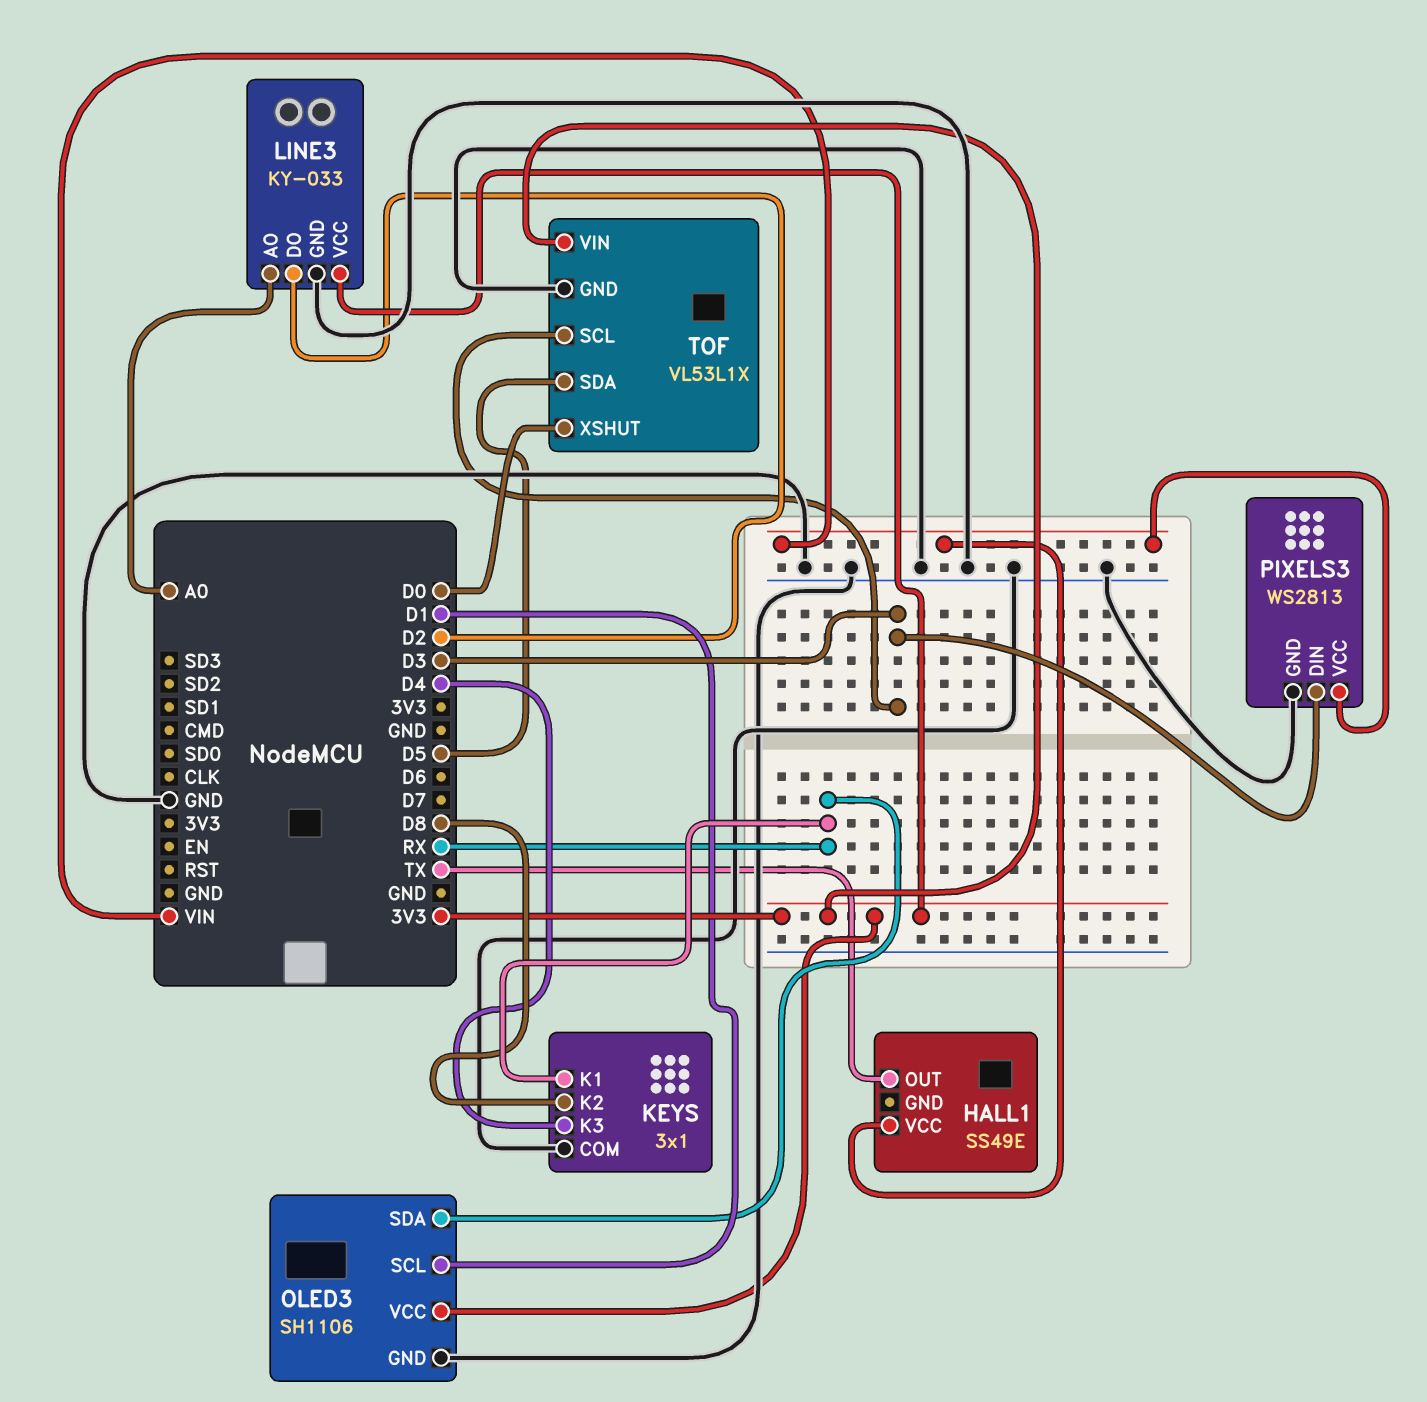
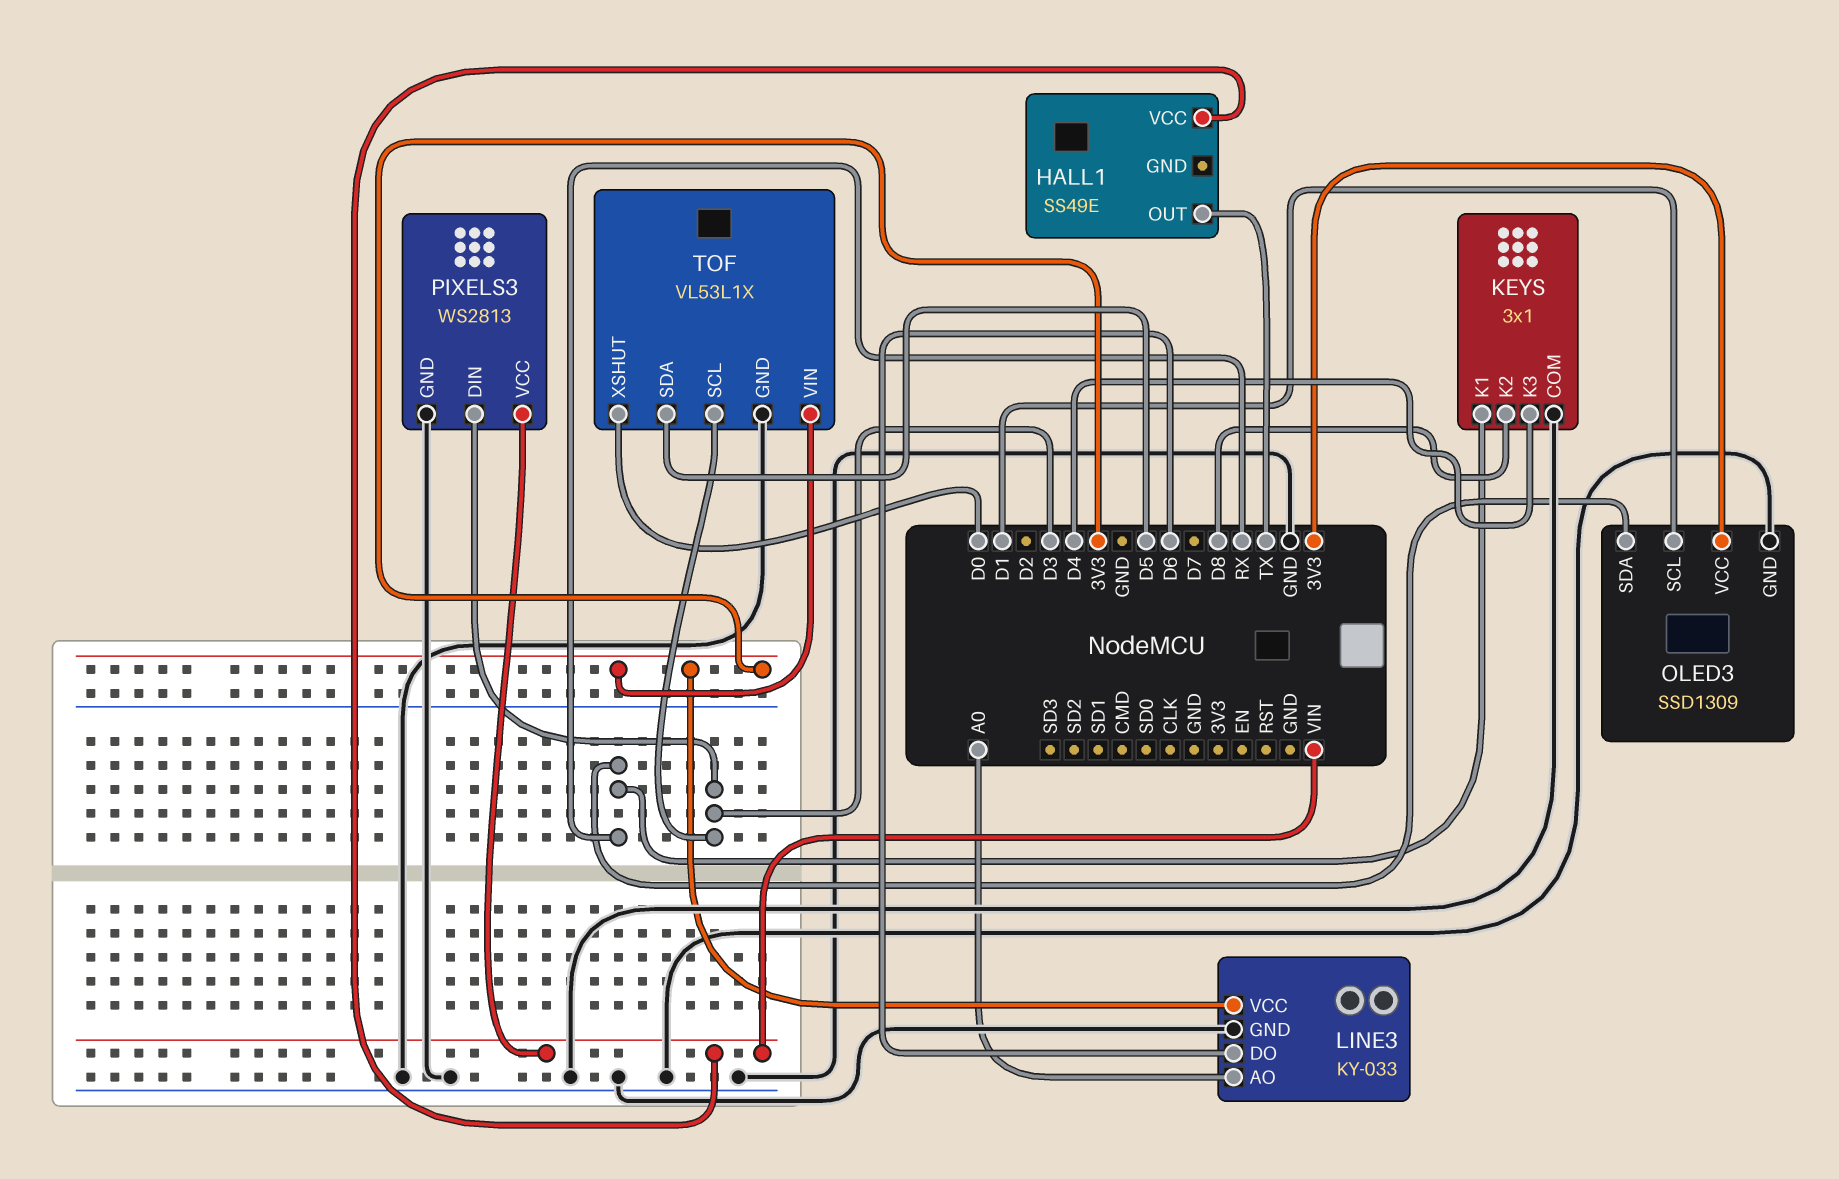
LINE3 pin DO: D2 -> D6
OLED3: SH1106 -> SSD1309

